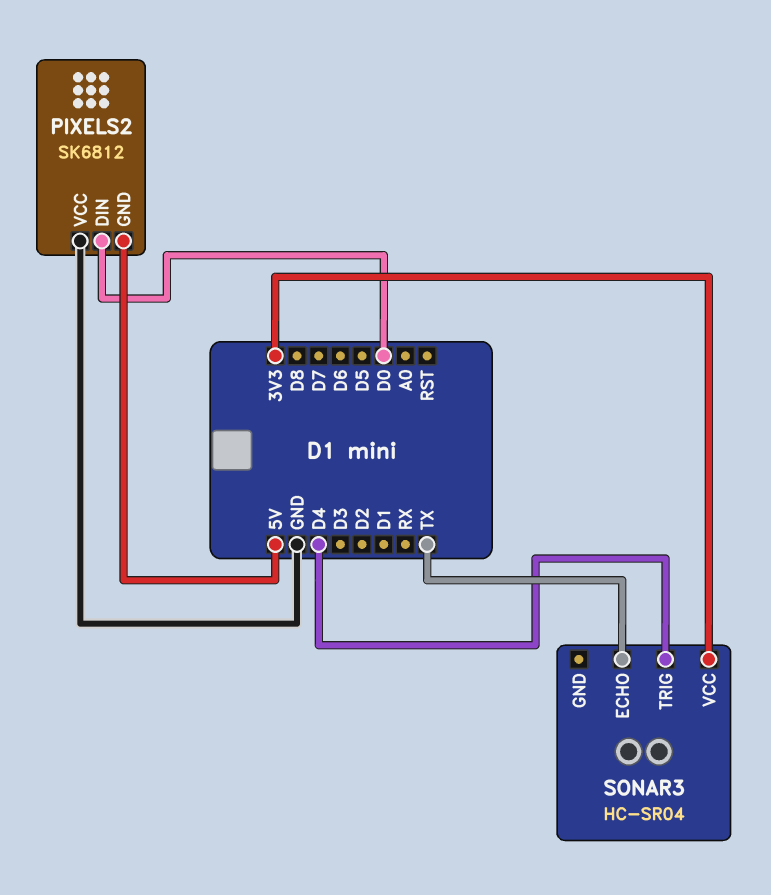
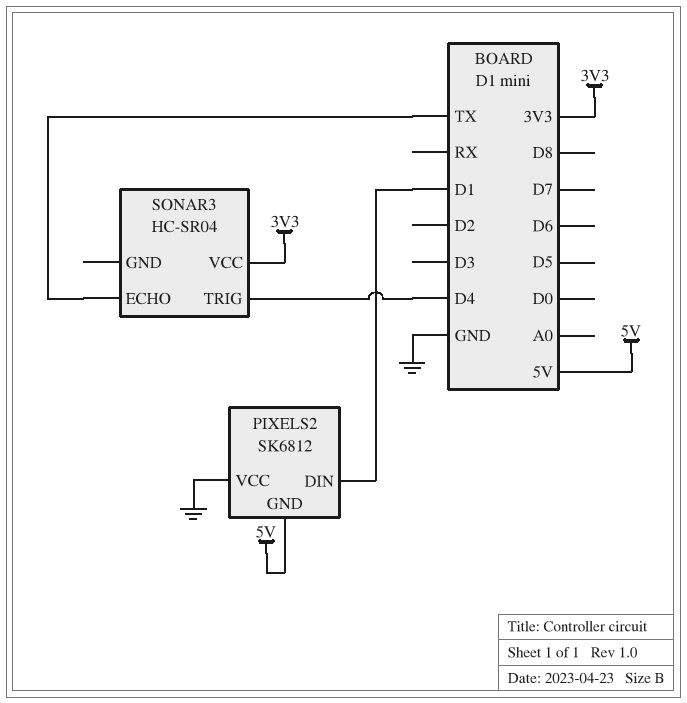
PIXELS2 pin DIN: D0 -> D1

